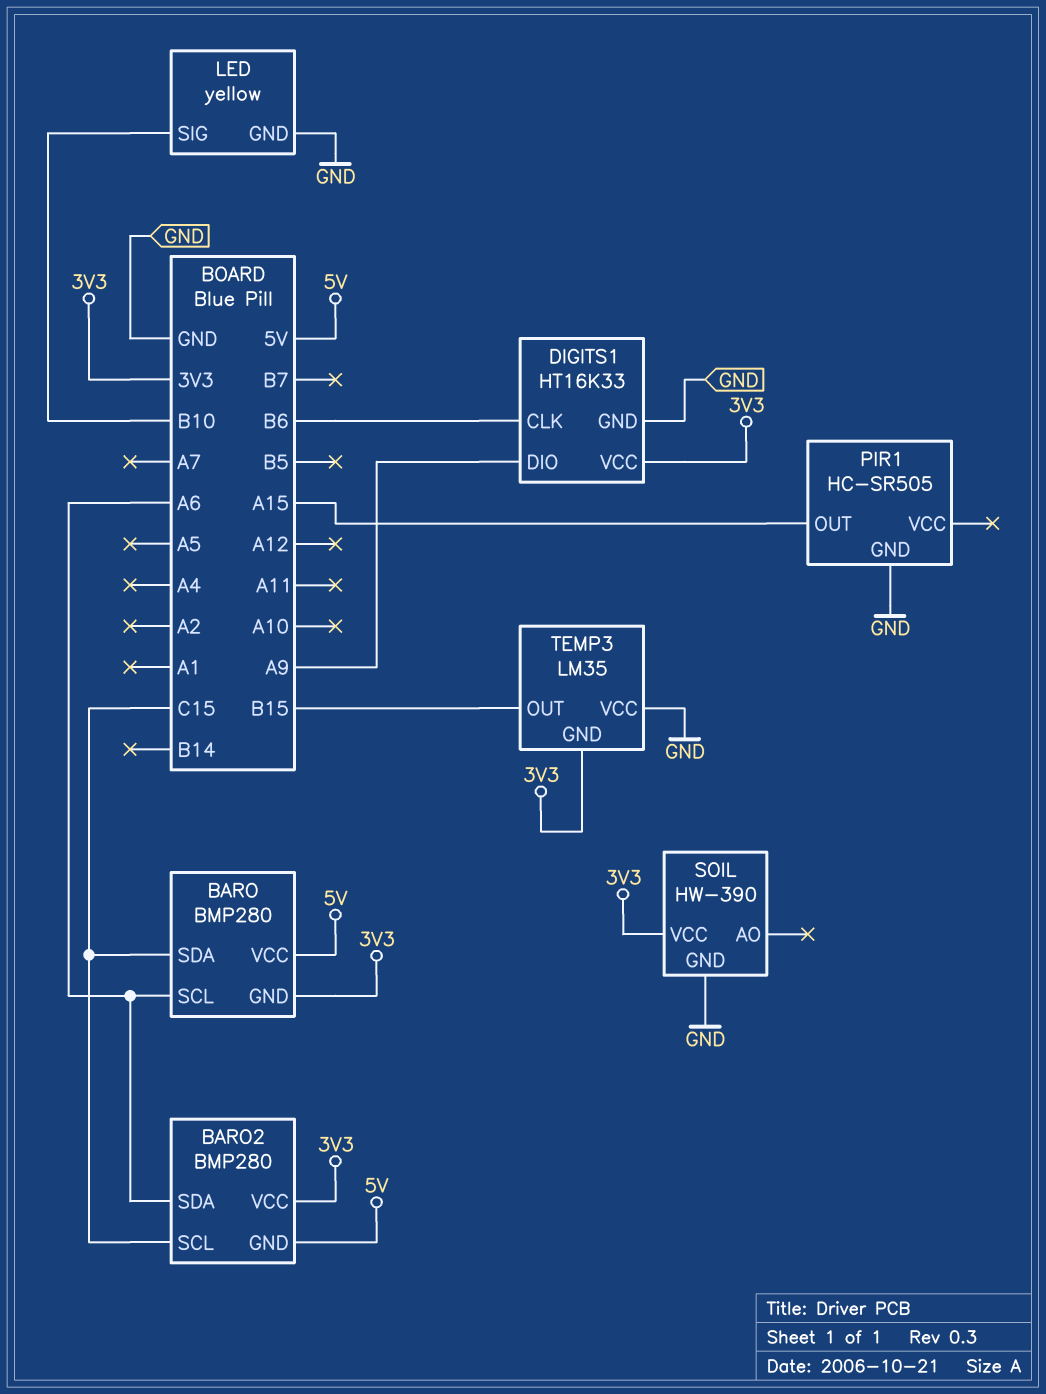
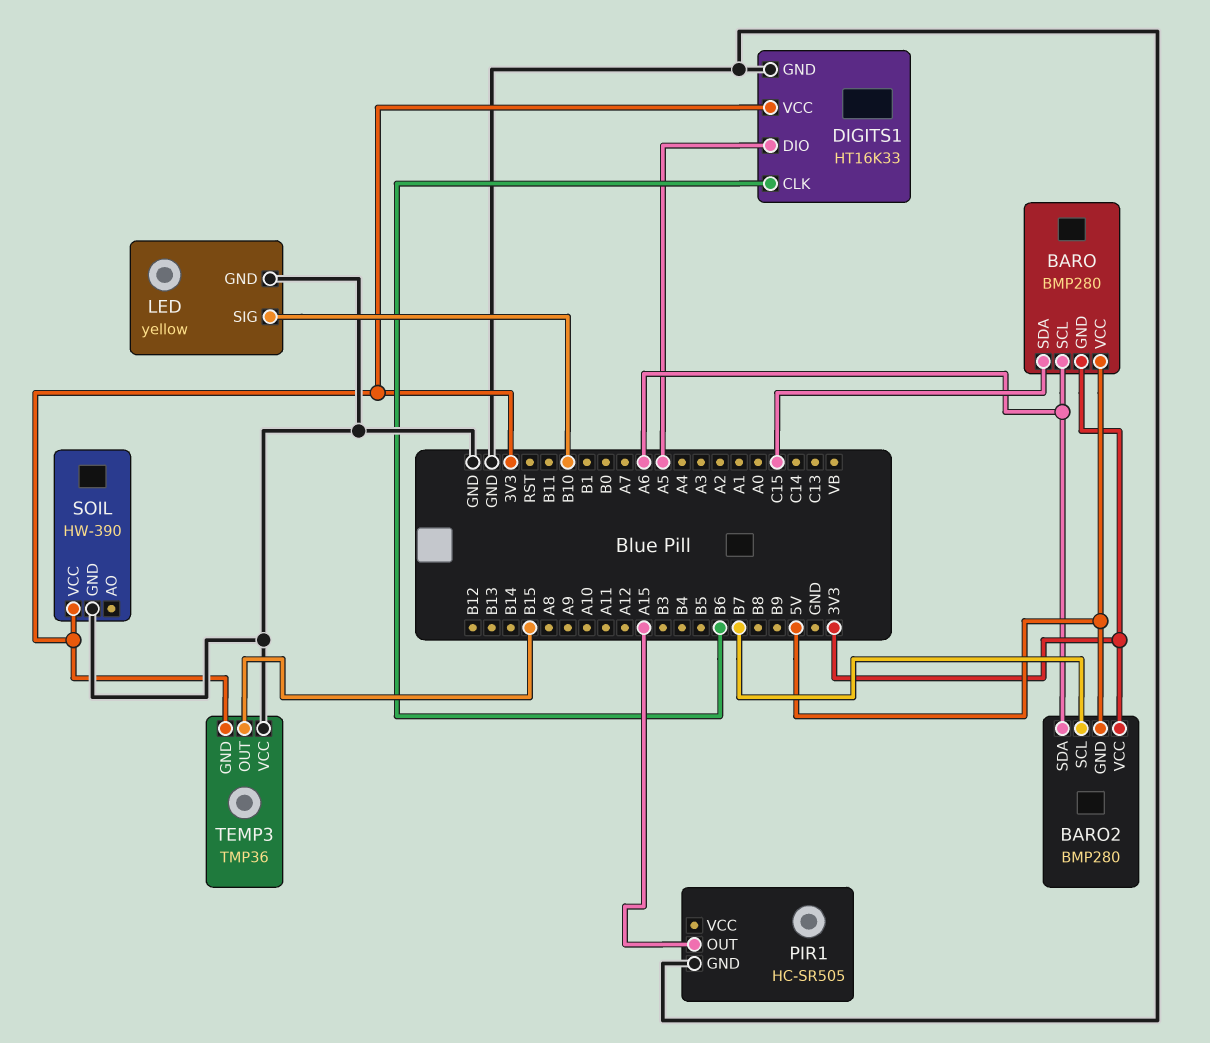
BARO2 pin SCL: C15 -> B7
DIGITS1 pin DIO: A9 -> A5
TEMP3: LM35 -> TMP36

